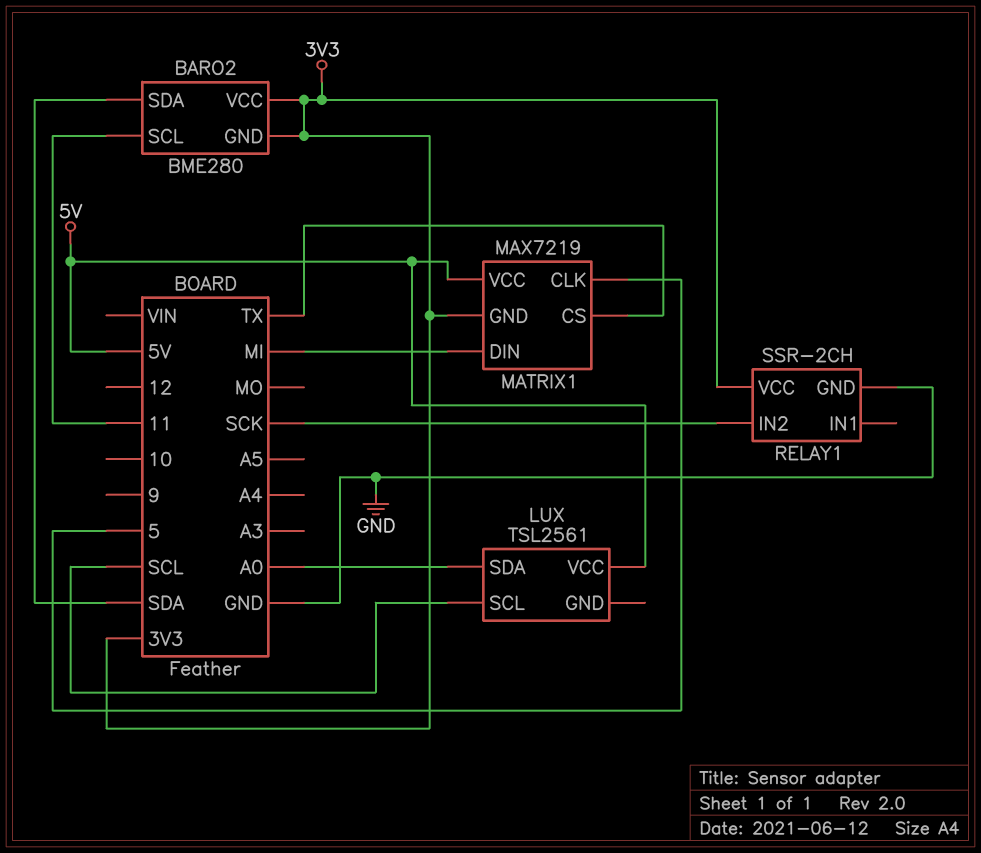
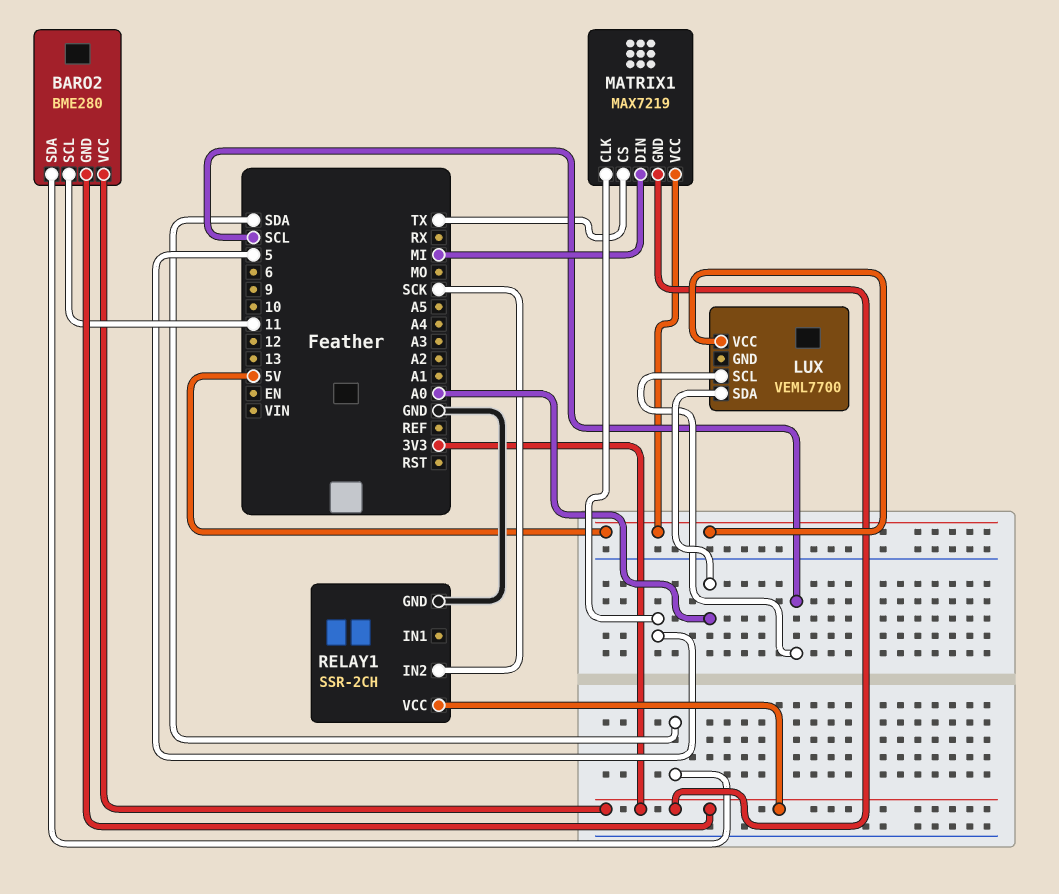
LUX: TSL2561 -> VEML7700

